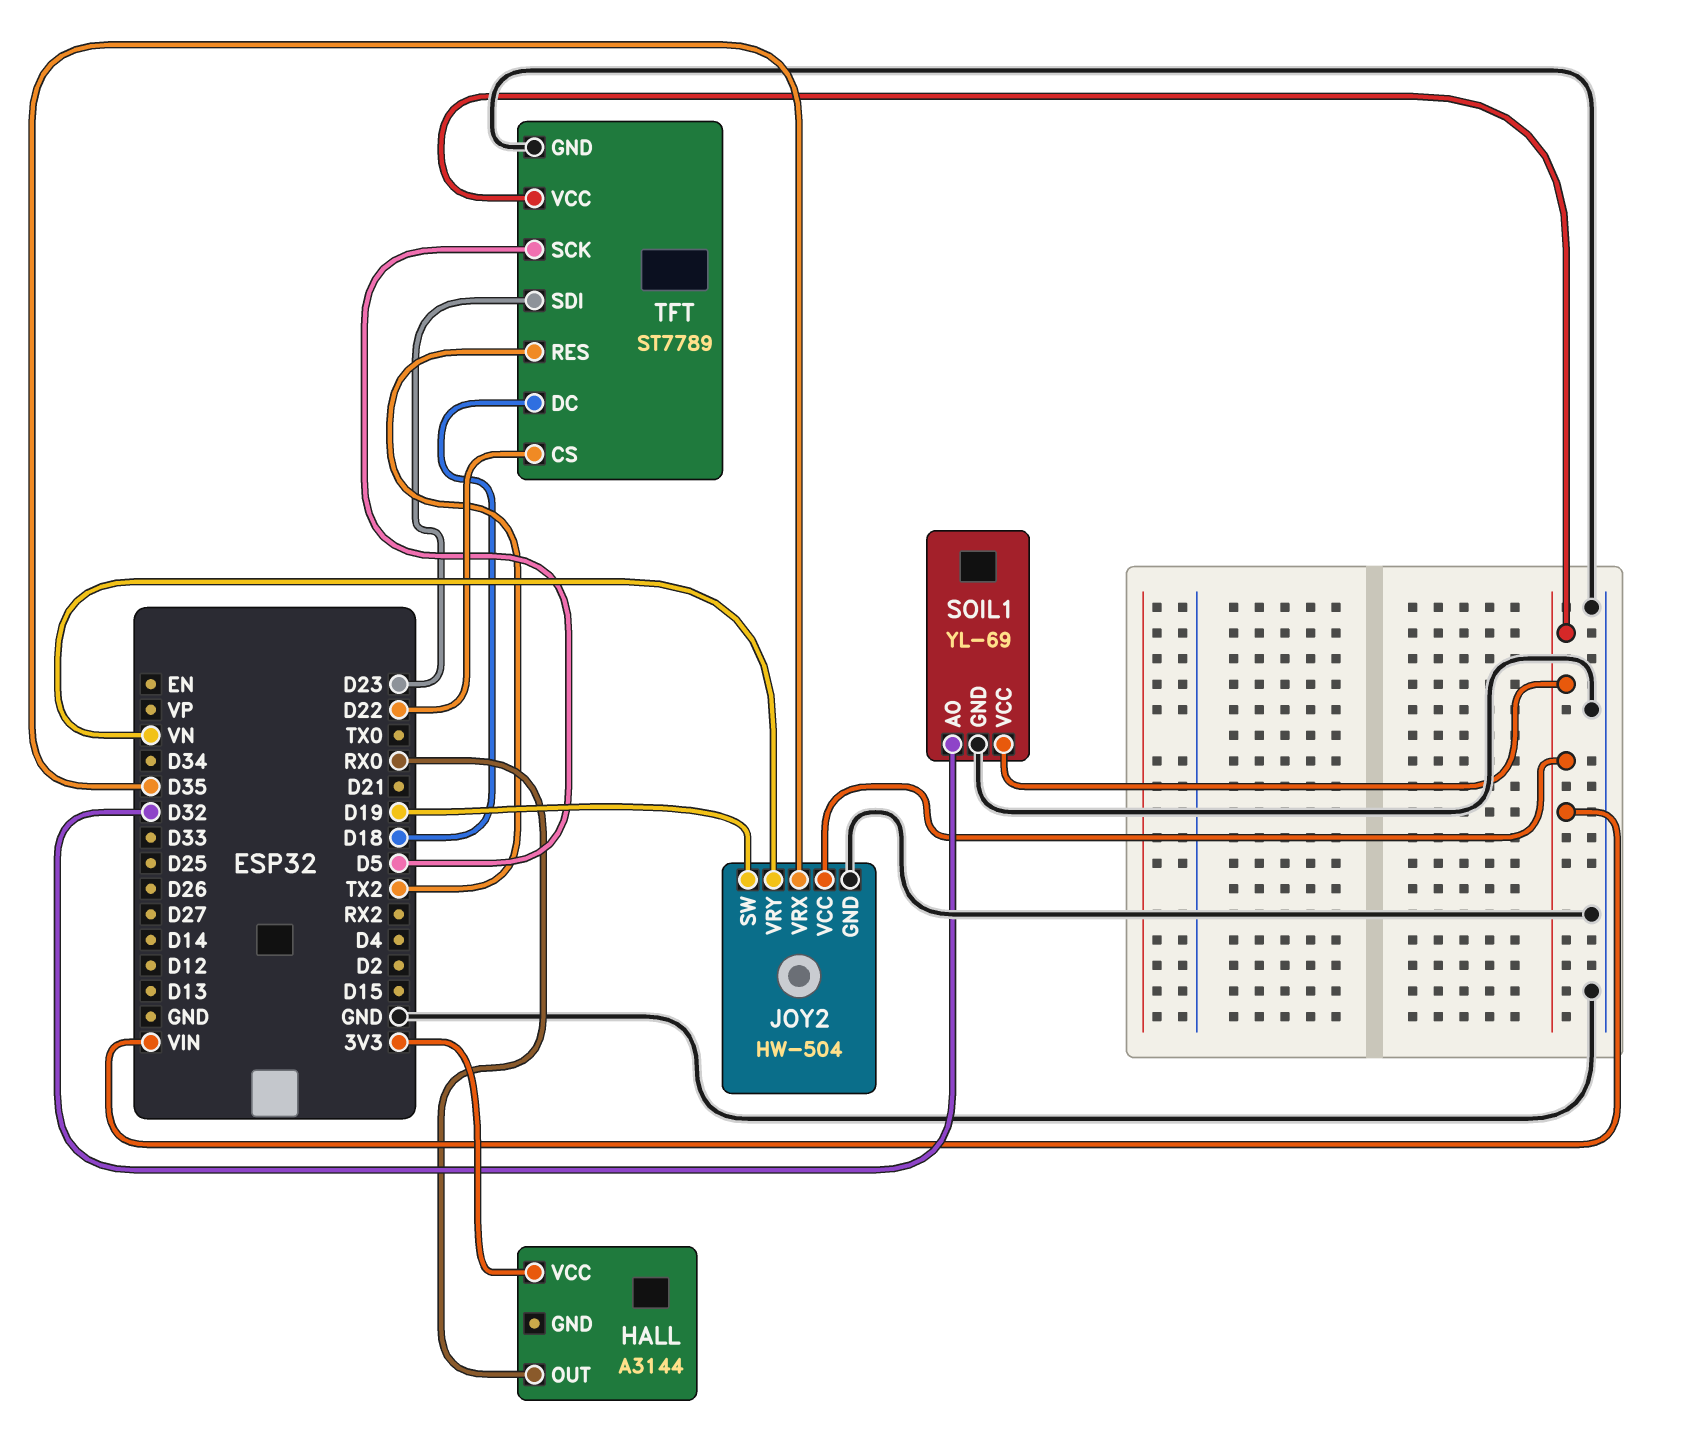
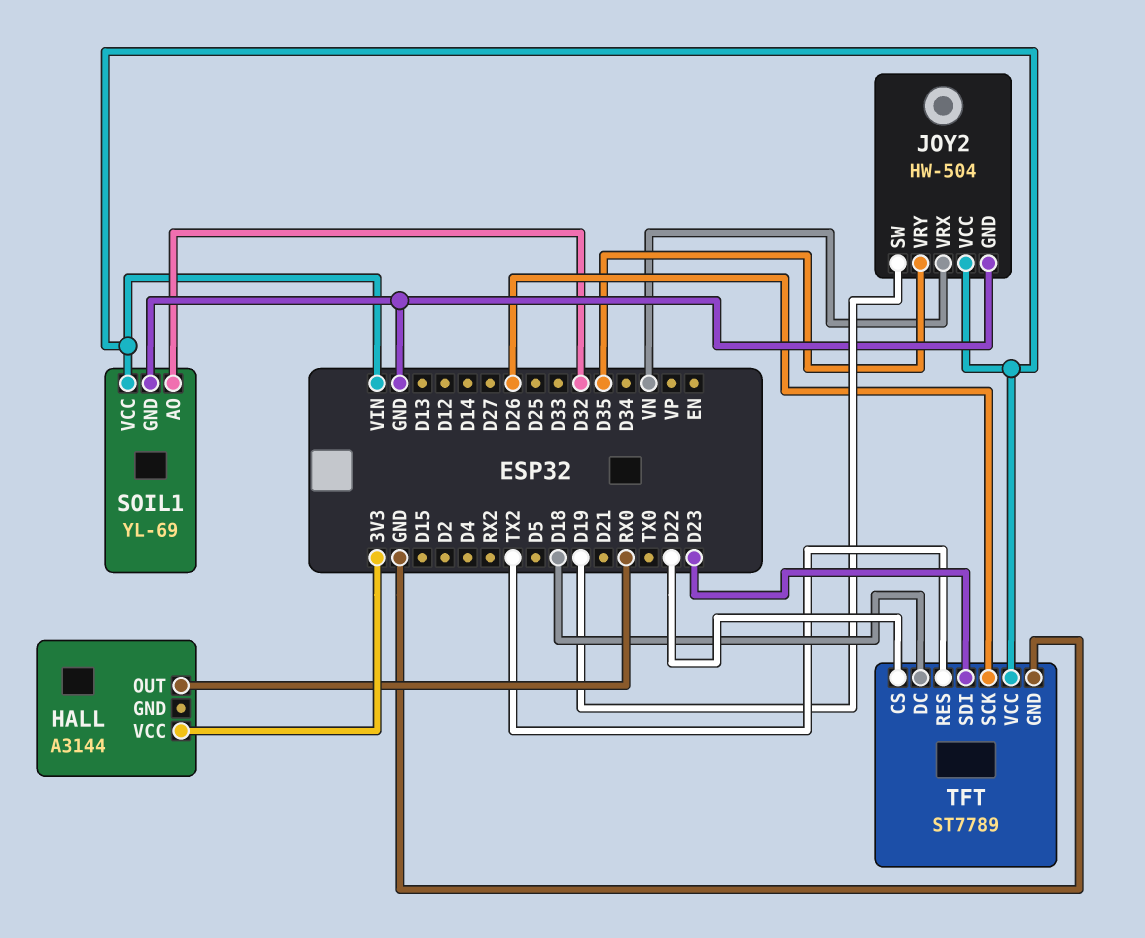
JOY2 pin VRX: D35 -> VN
JOY2 pin VRY: VN -> D35
TFT pin SCK: D5 -> D26

